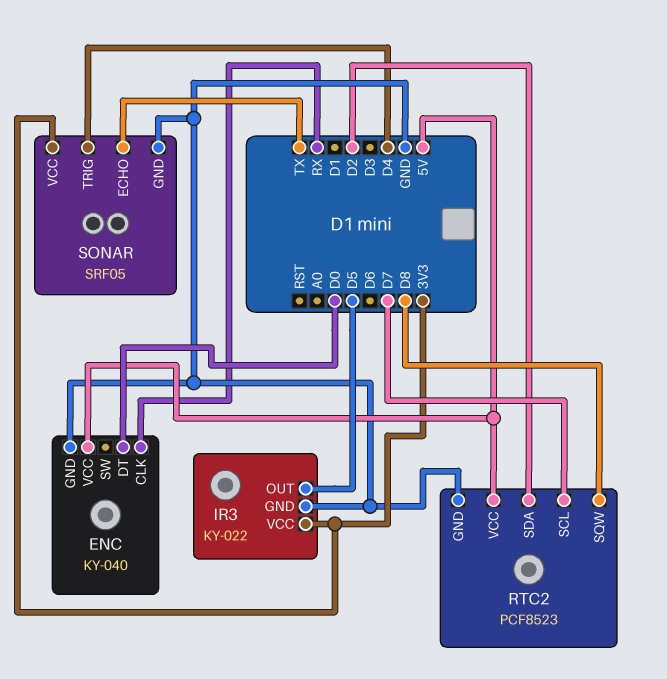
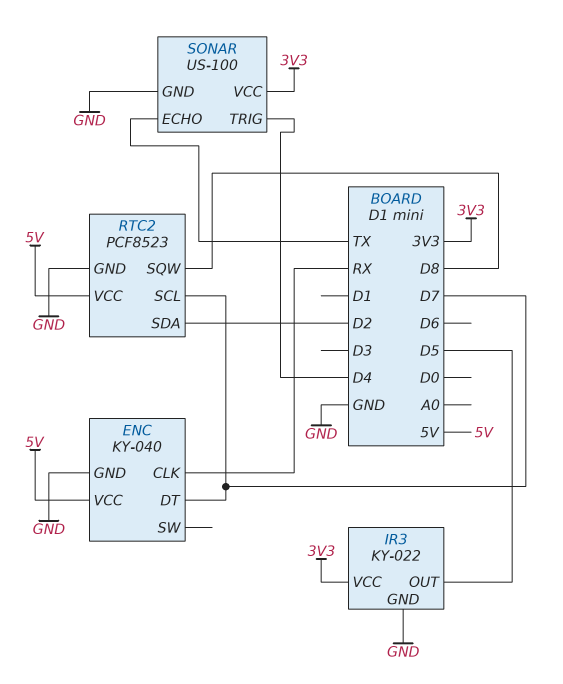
ENC pin DT: D0 -> D7
SONAR: SRF05 -> US-100

